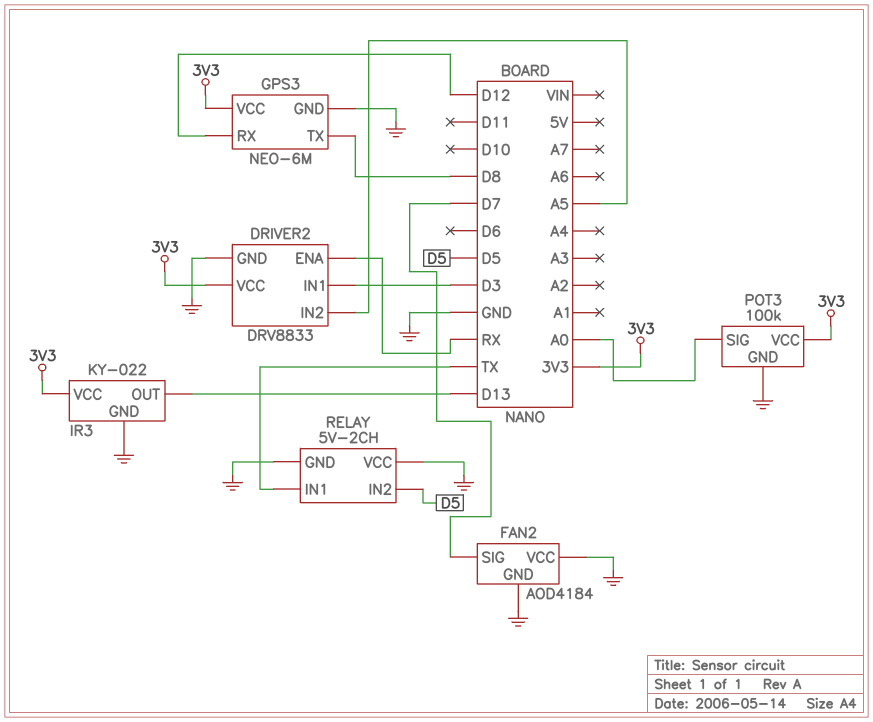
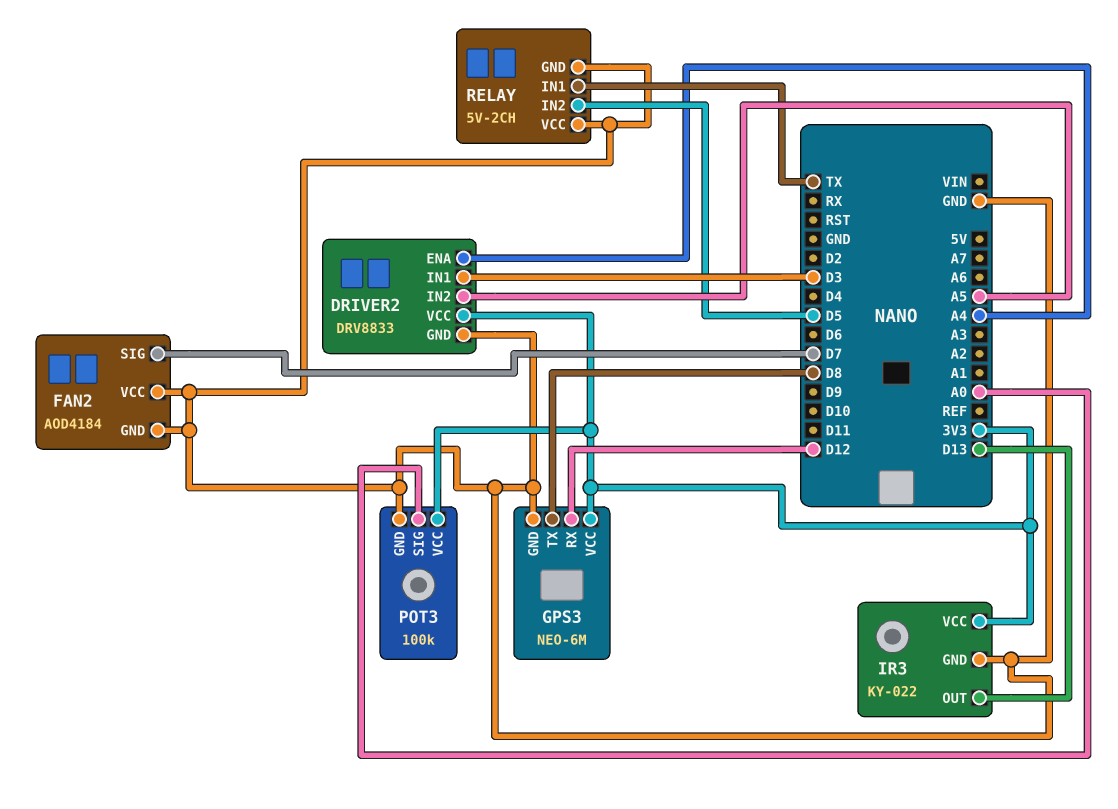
DRIVER2 pin ENA: RX -> A4

